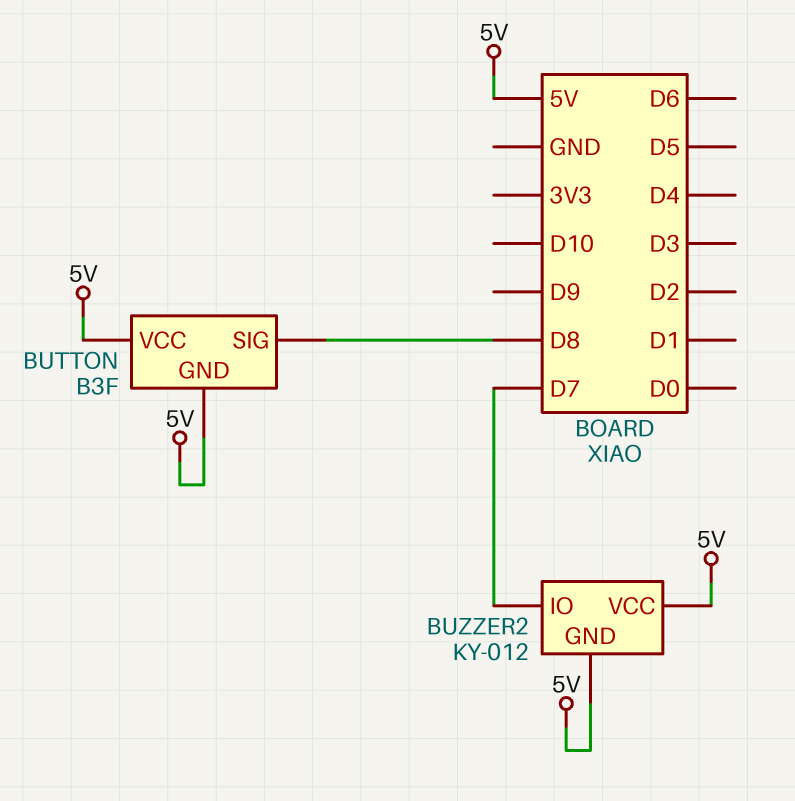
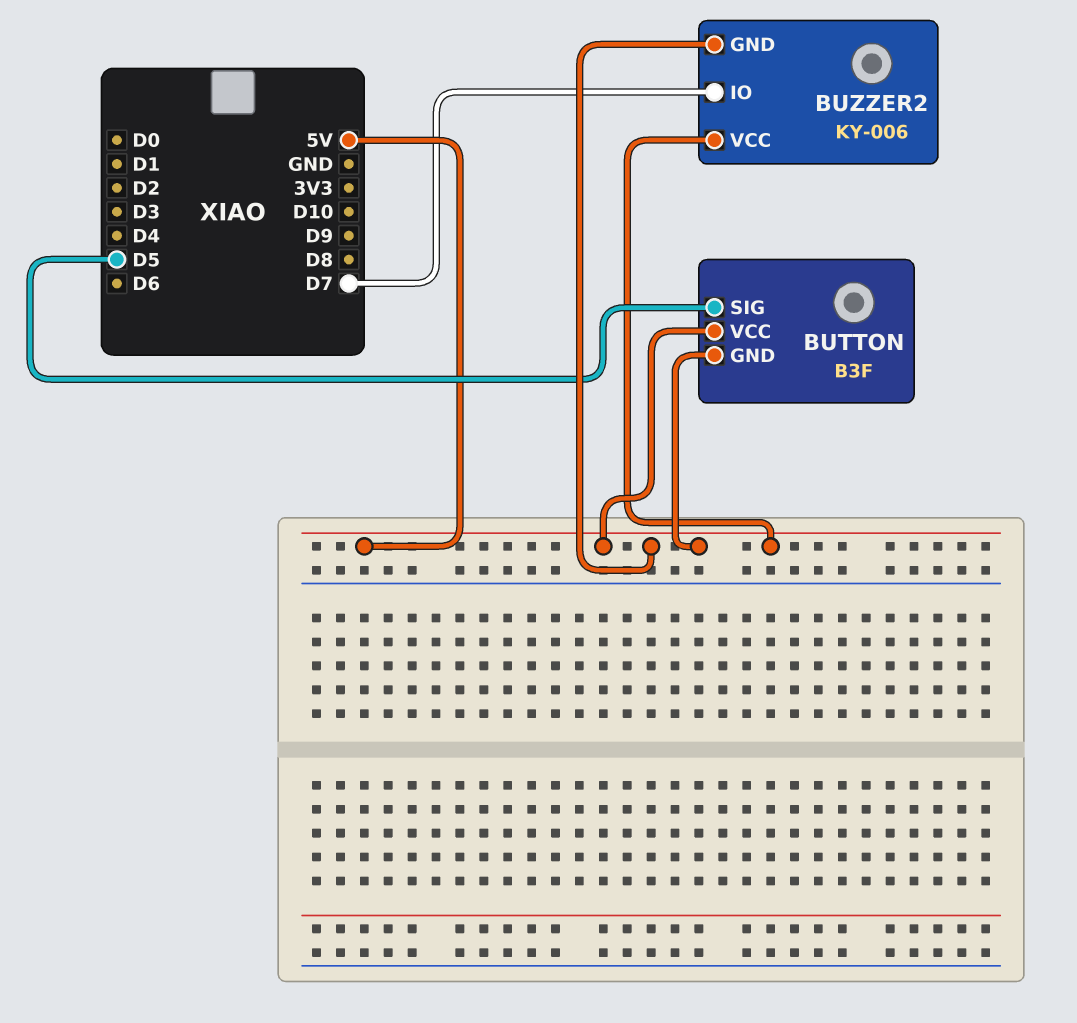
BUTTON pin SIG: D8 -> D5
BUZZER2: KY-012 -> KY-006

